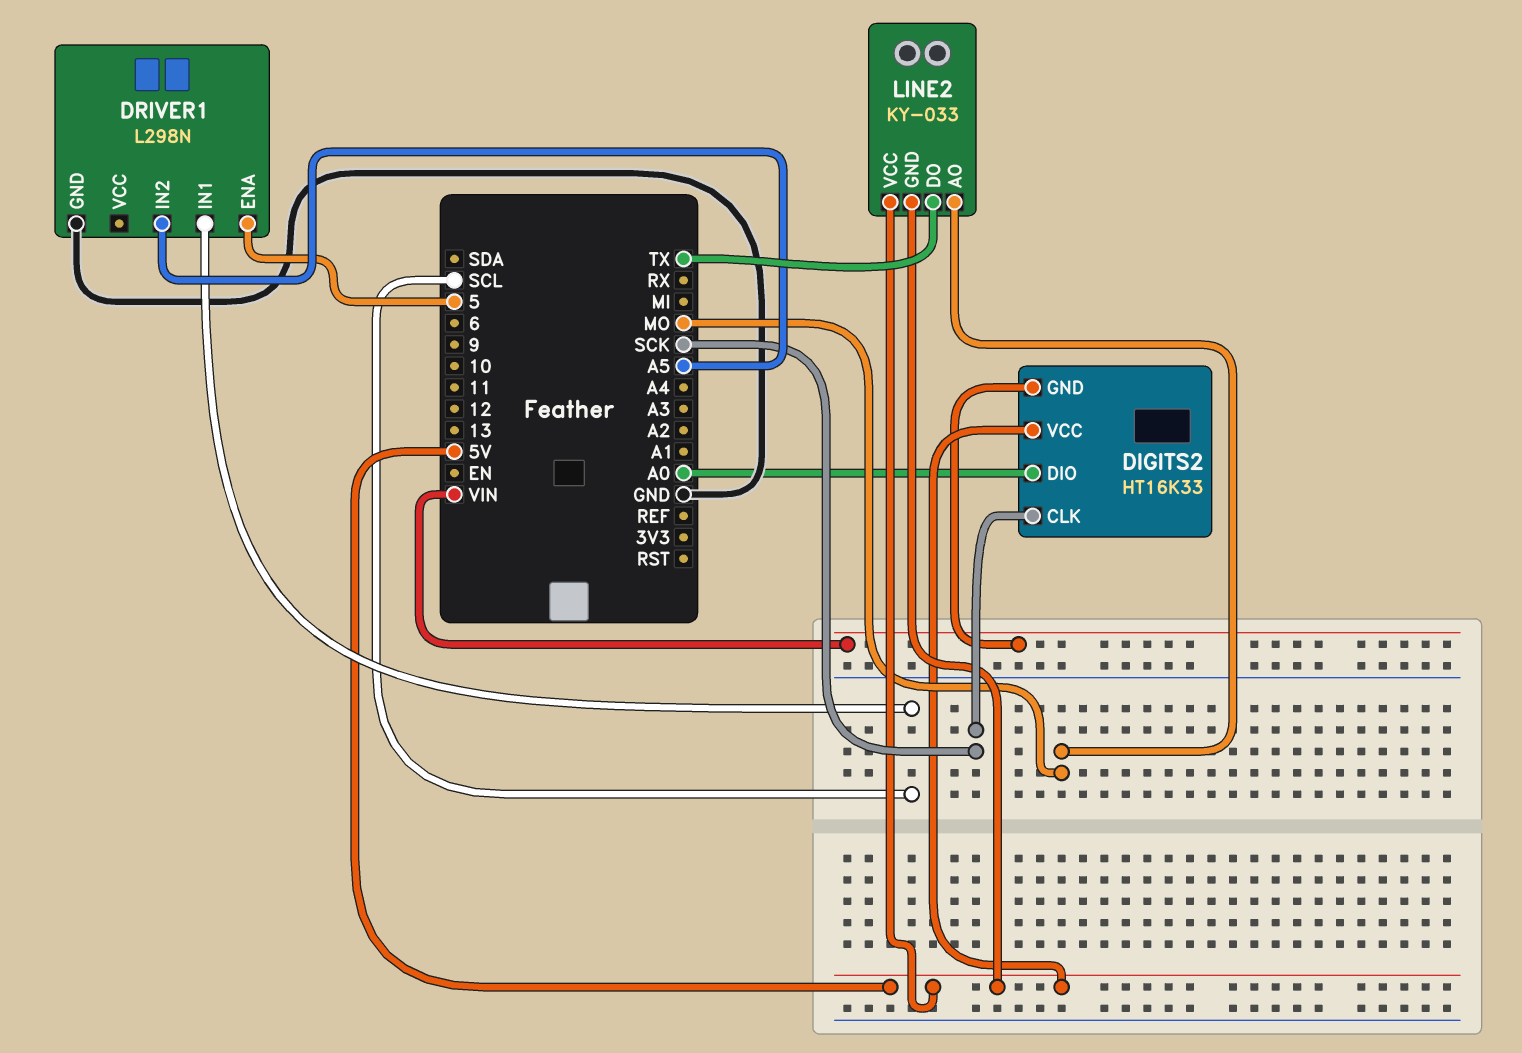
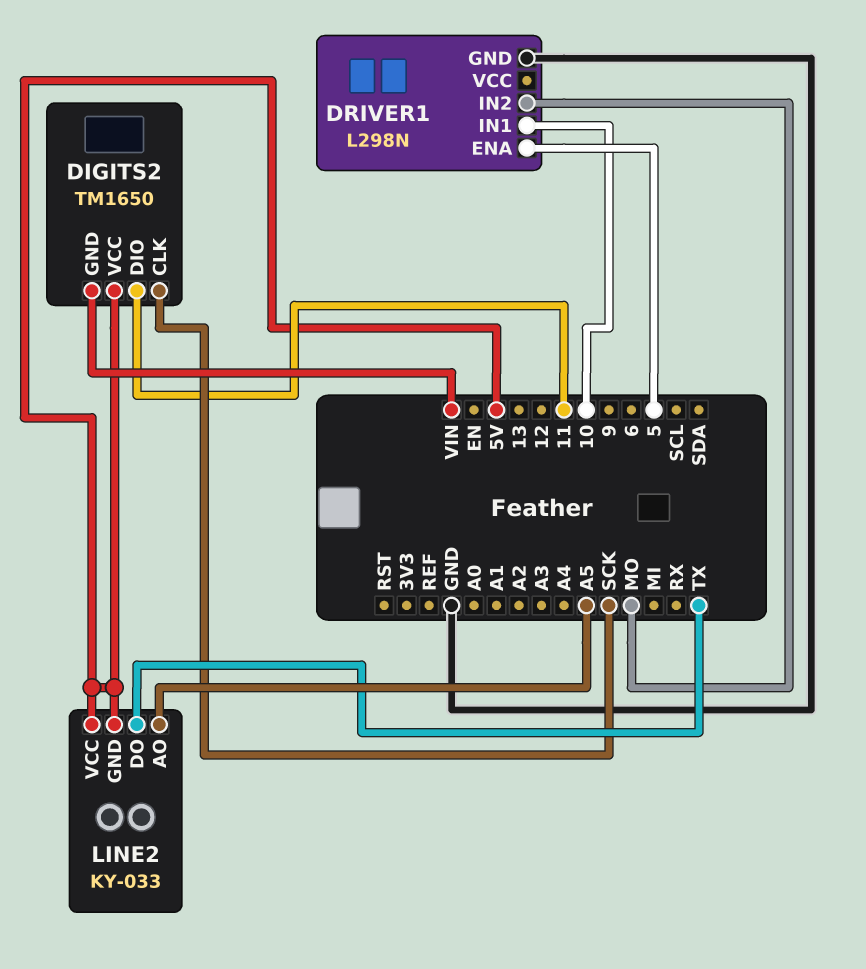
DIGITS2: HT16K33 -> TM1650
DIGITS2 pin DIO: A0 -> 11
DRIVER1 pin IN1: SCL -> 10
DRIVER1 pin IN2: A5 -> MO
LINE2 pin AO: MO -> A5

